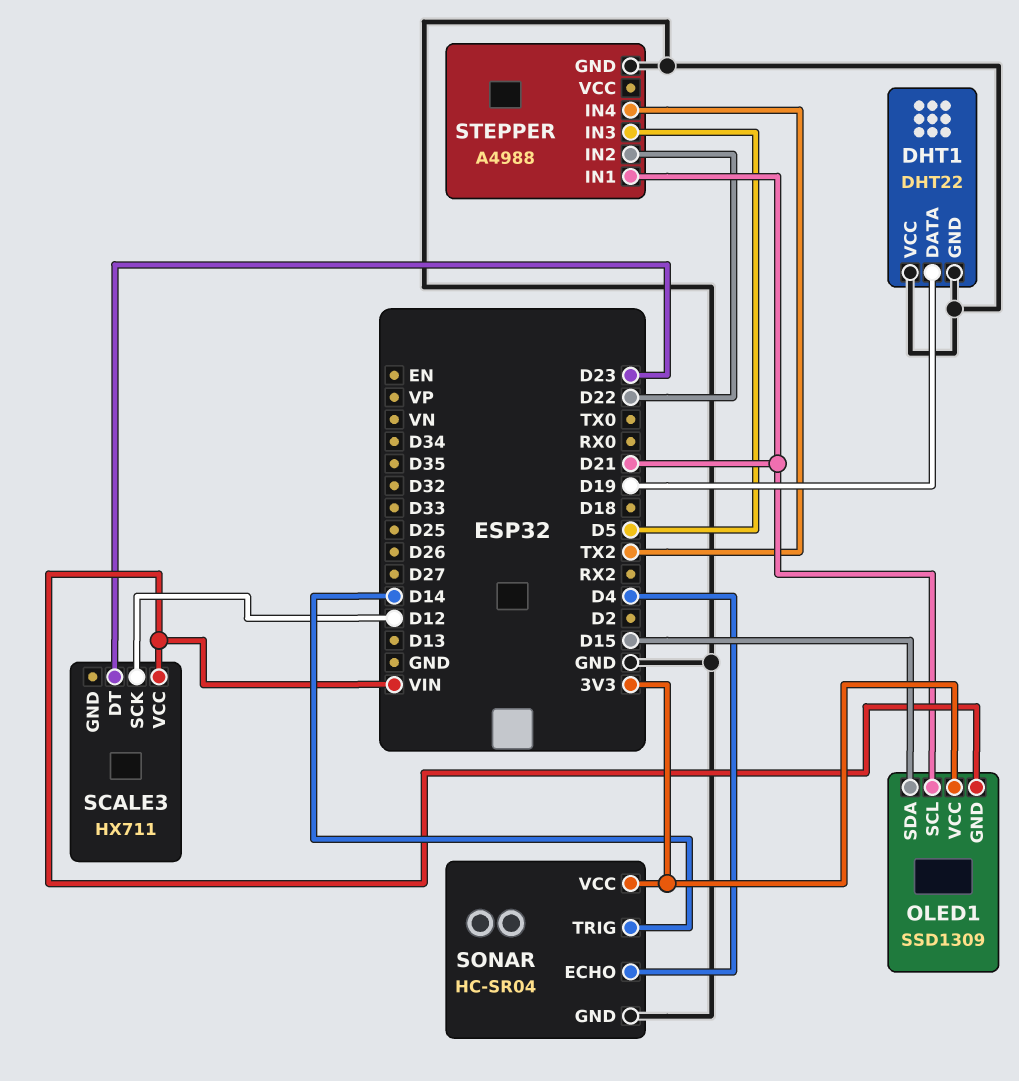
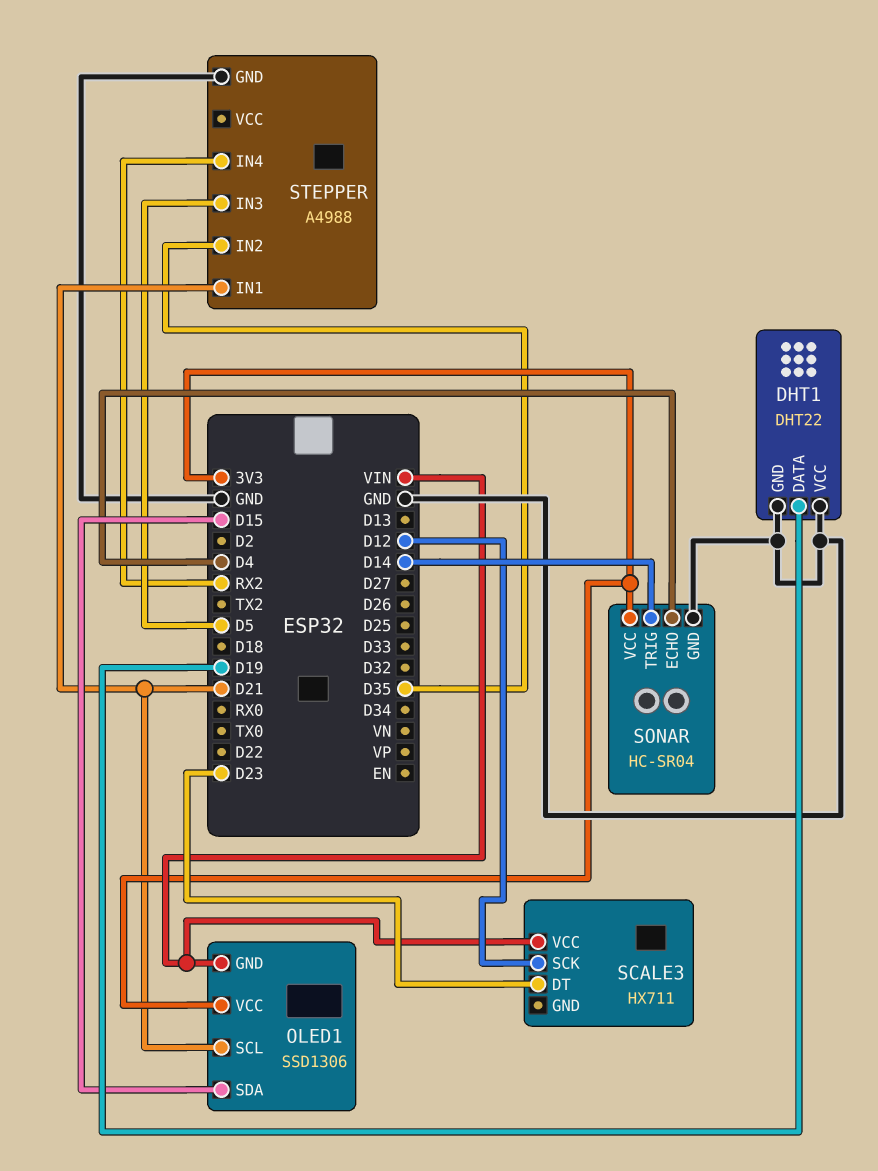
OLED1: SSD1309 -> SSD1306
STEPPER pin IN2: D22 -> D35
STEPPER pin IN4: TX2 -> RX2

